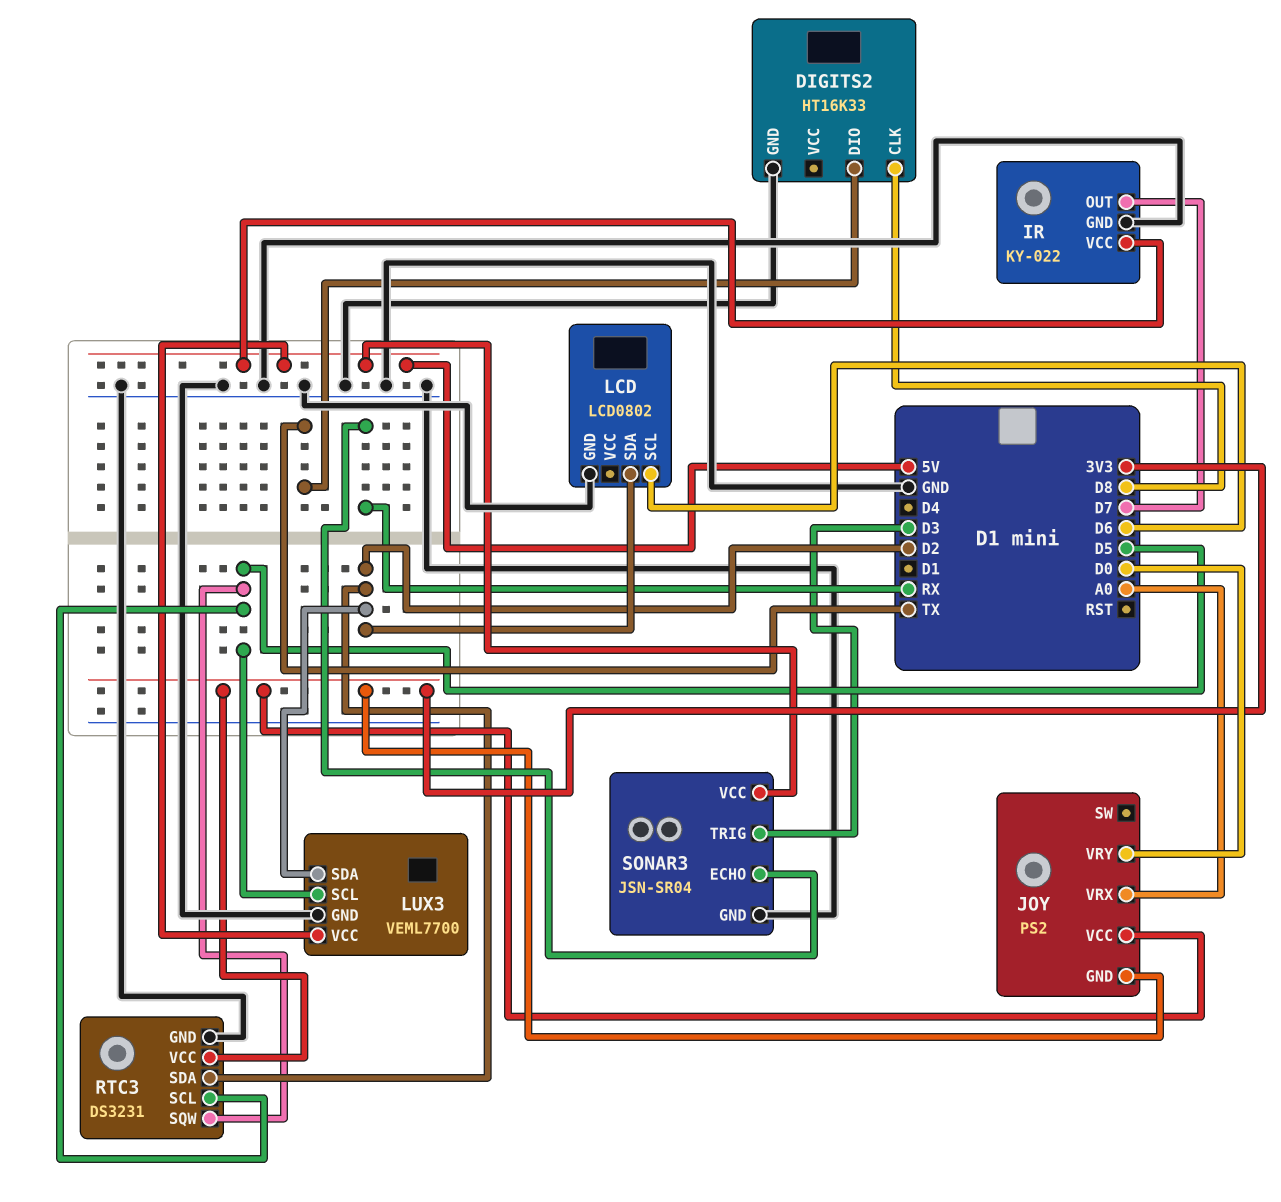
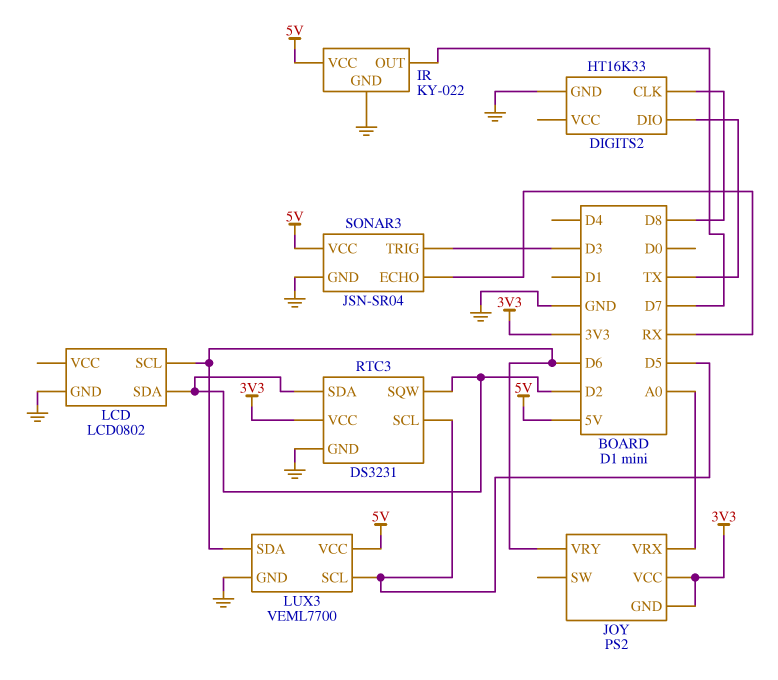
JOY pin VRY: D0 -> D6
LUX3 pin SDA: D2 -> D6
RTC3 pin SQW: D5 -> D2

